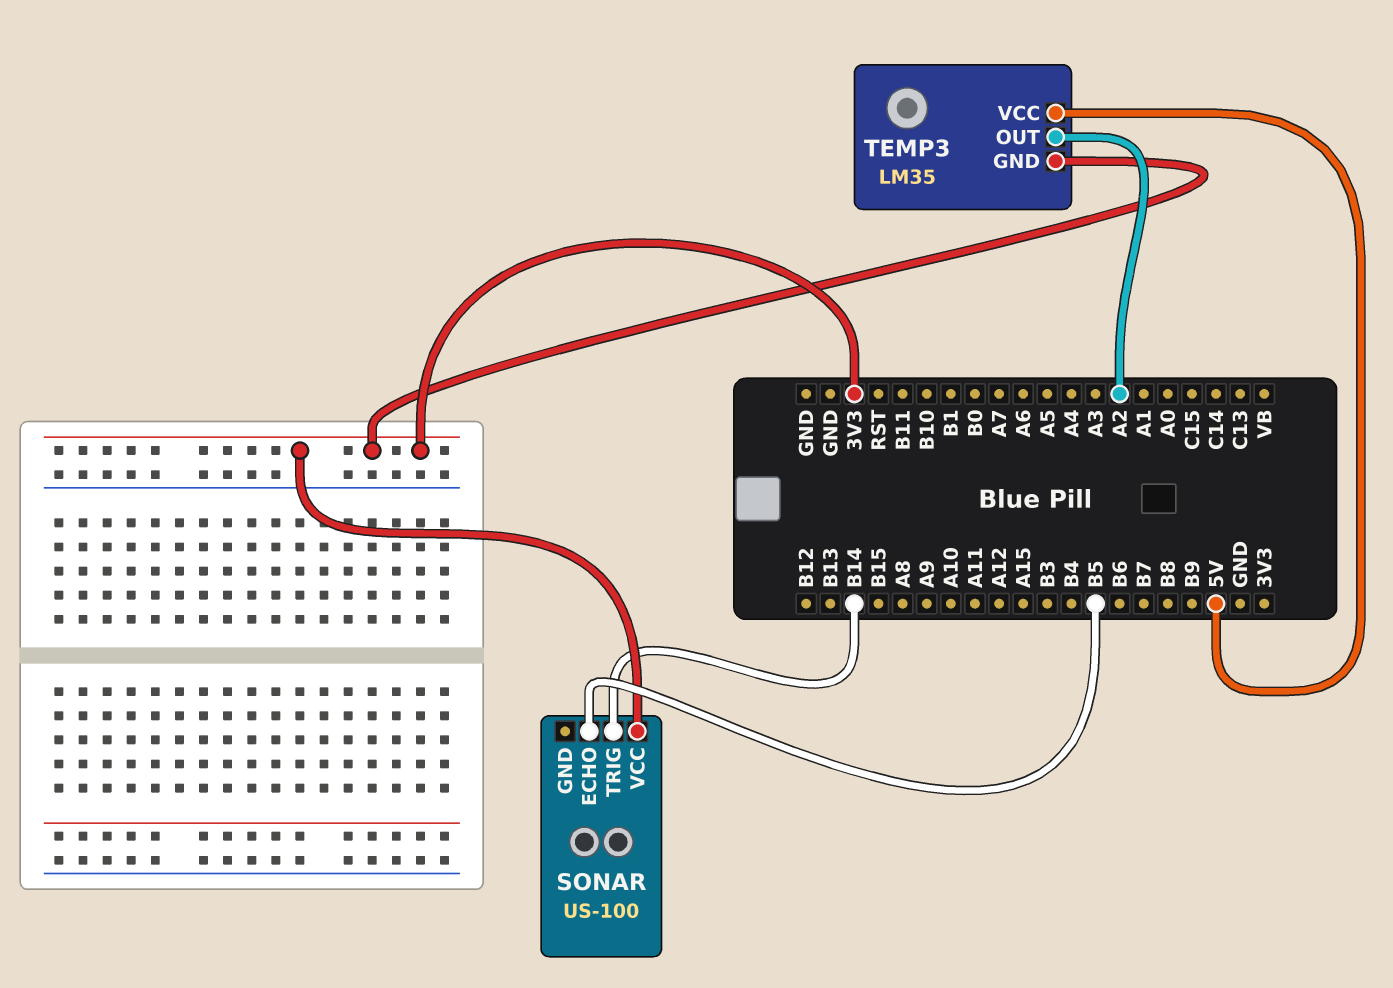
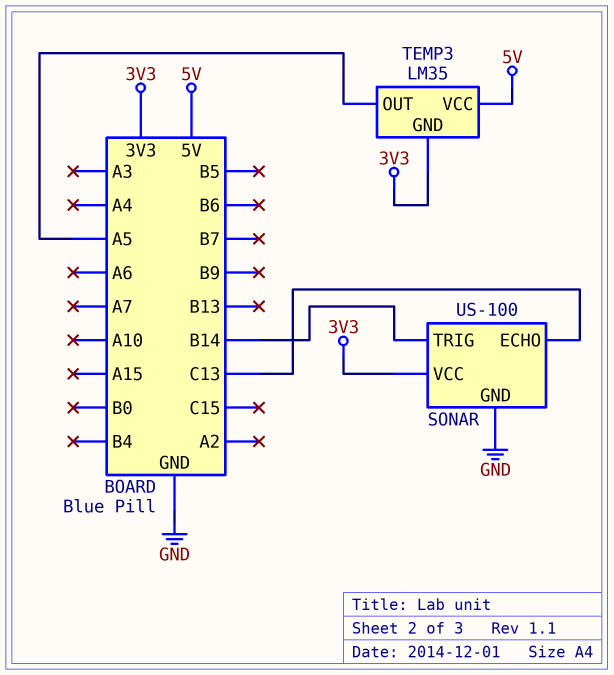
SONAR pin ECHO: B5 -> C13
SONAR pin GND: none -> GND
TEMP3 pin OUT: A2 -> A5

